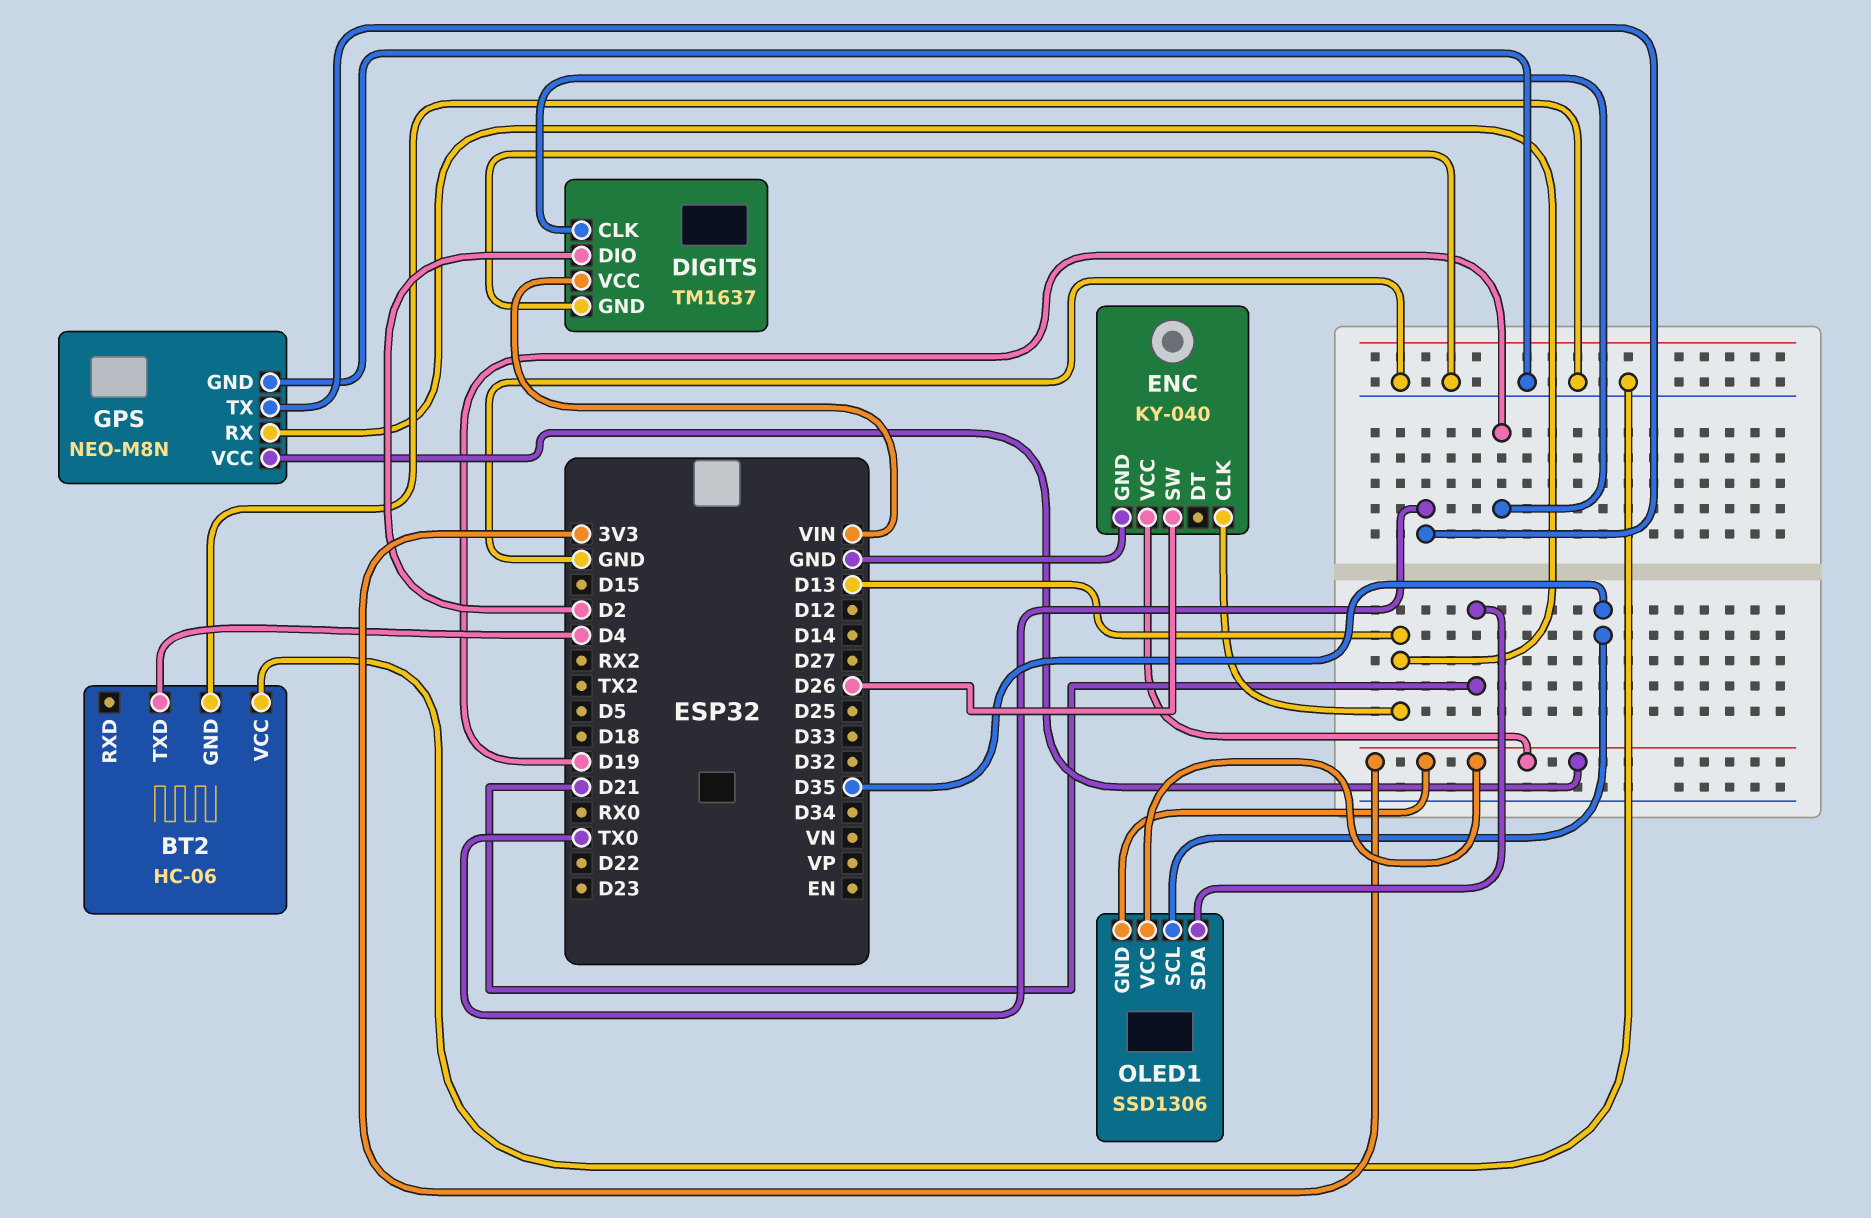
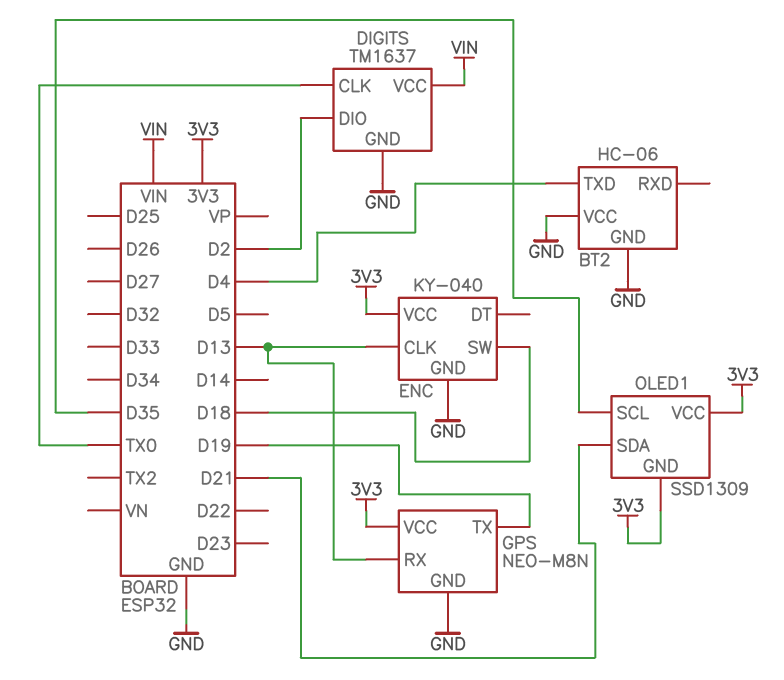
DIGITS pin CLK: D19 -> TX0
ENC pin SW: D26 -> D18
GPS pin TX: TX0 -> D19
OLED1: SSD1306 -> SSD1309

